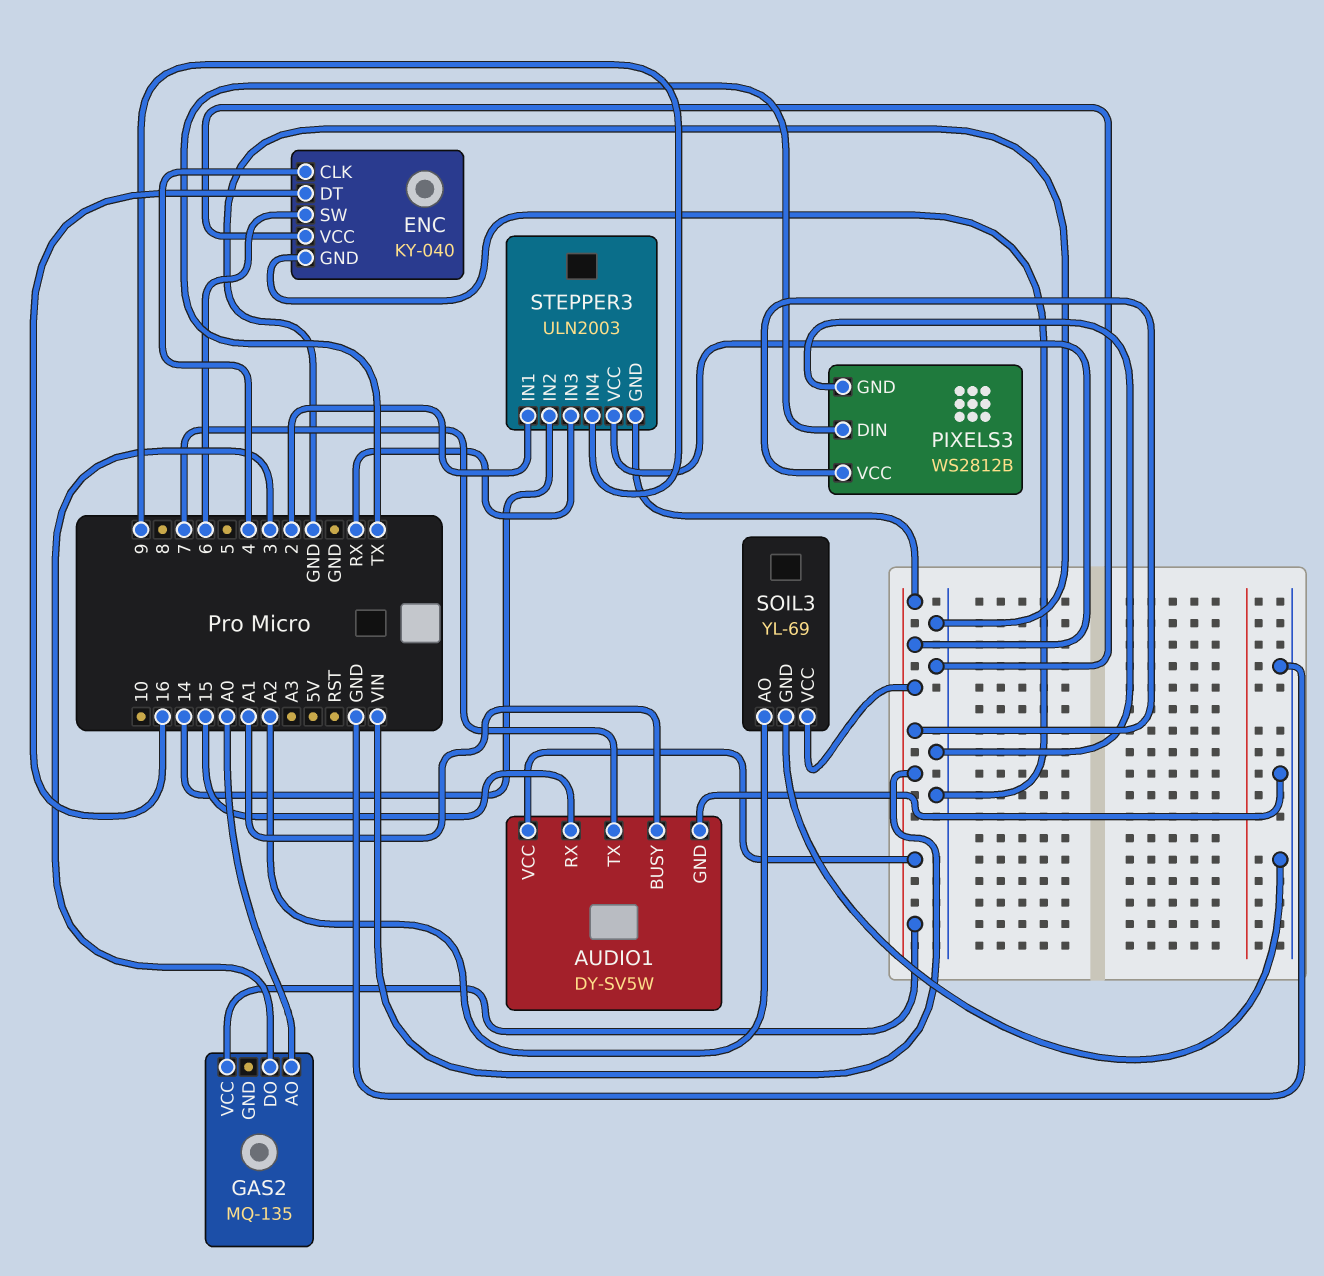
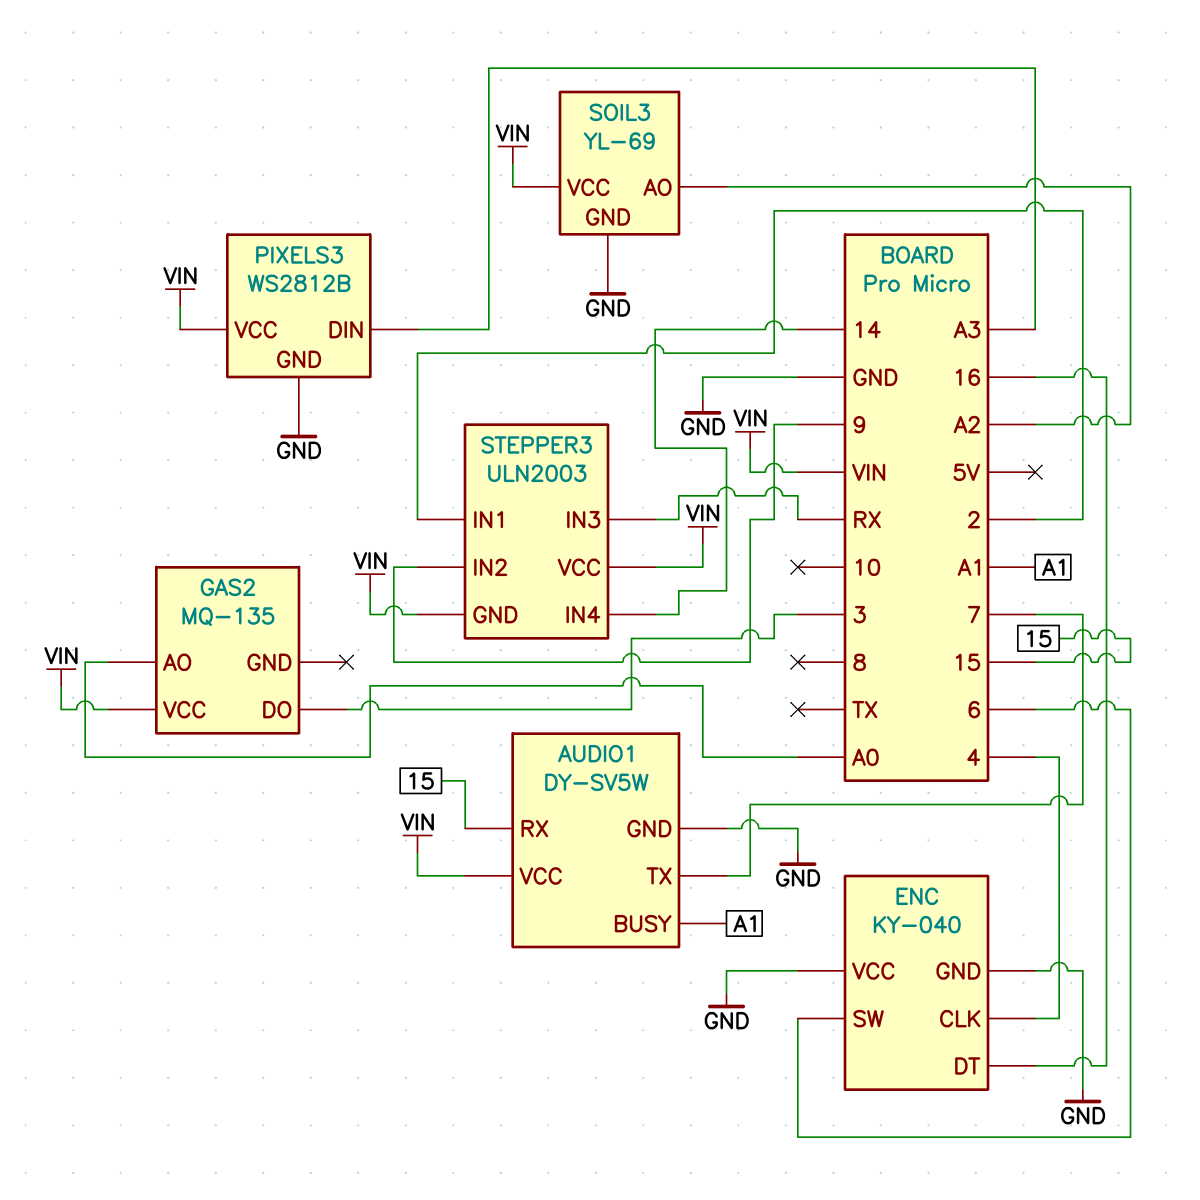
PIXELS3 pin DIN: TX -> A3
STEPPER3 pin IN2: 14 -> 9
STEPPER3 pin IN4: 9 -> 14

